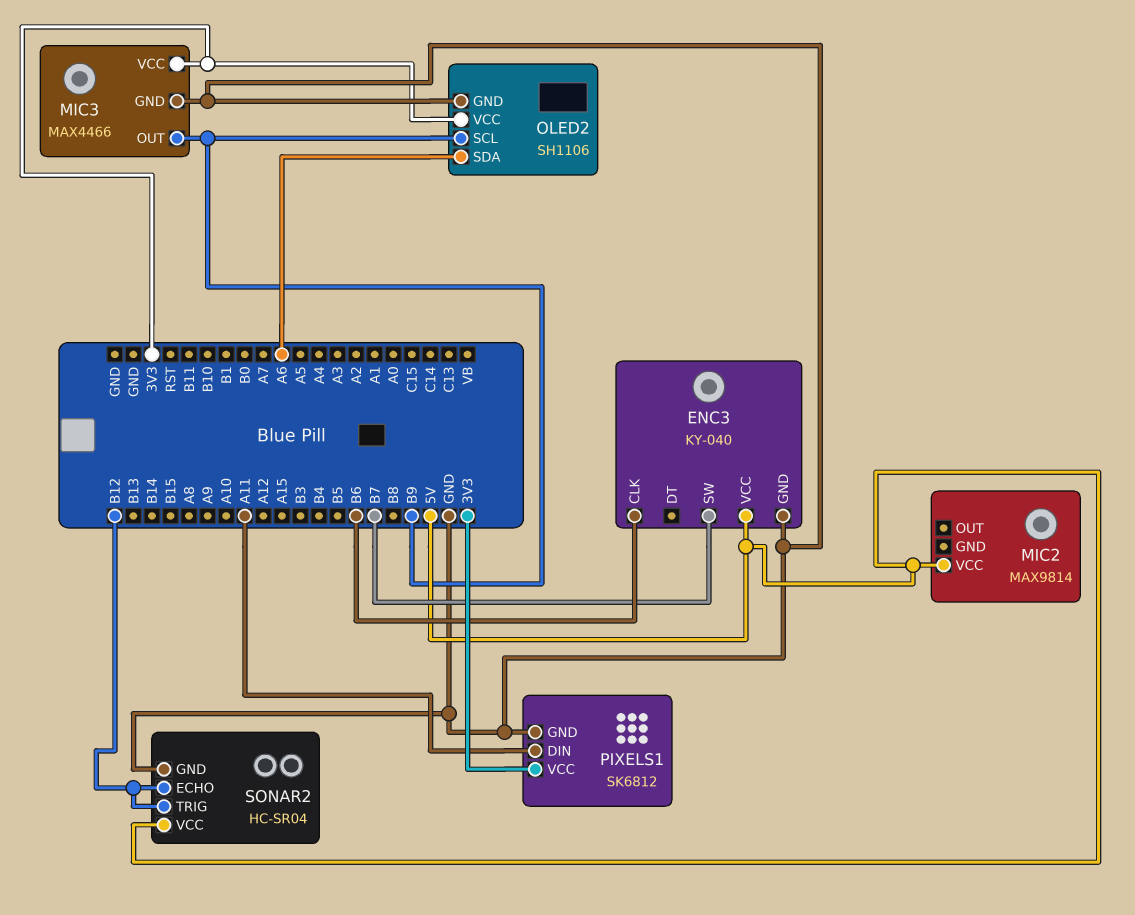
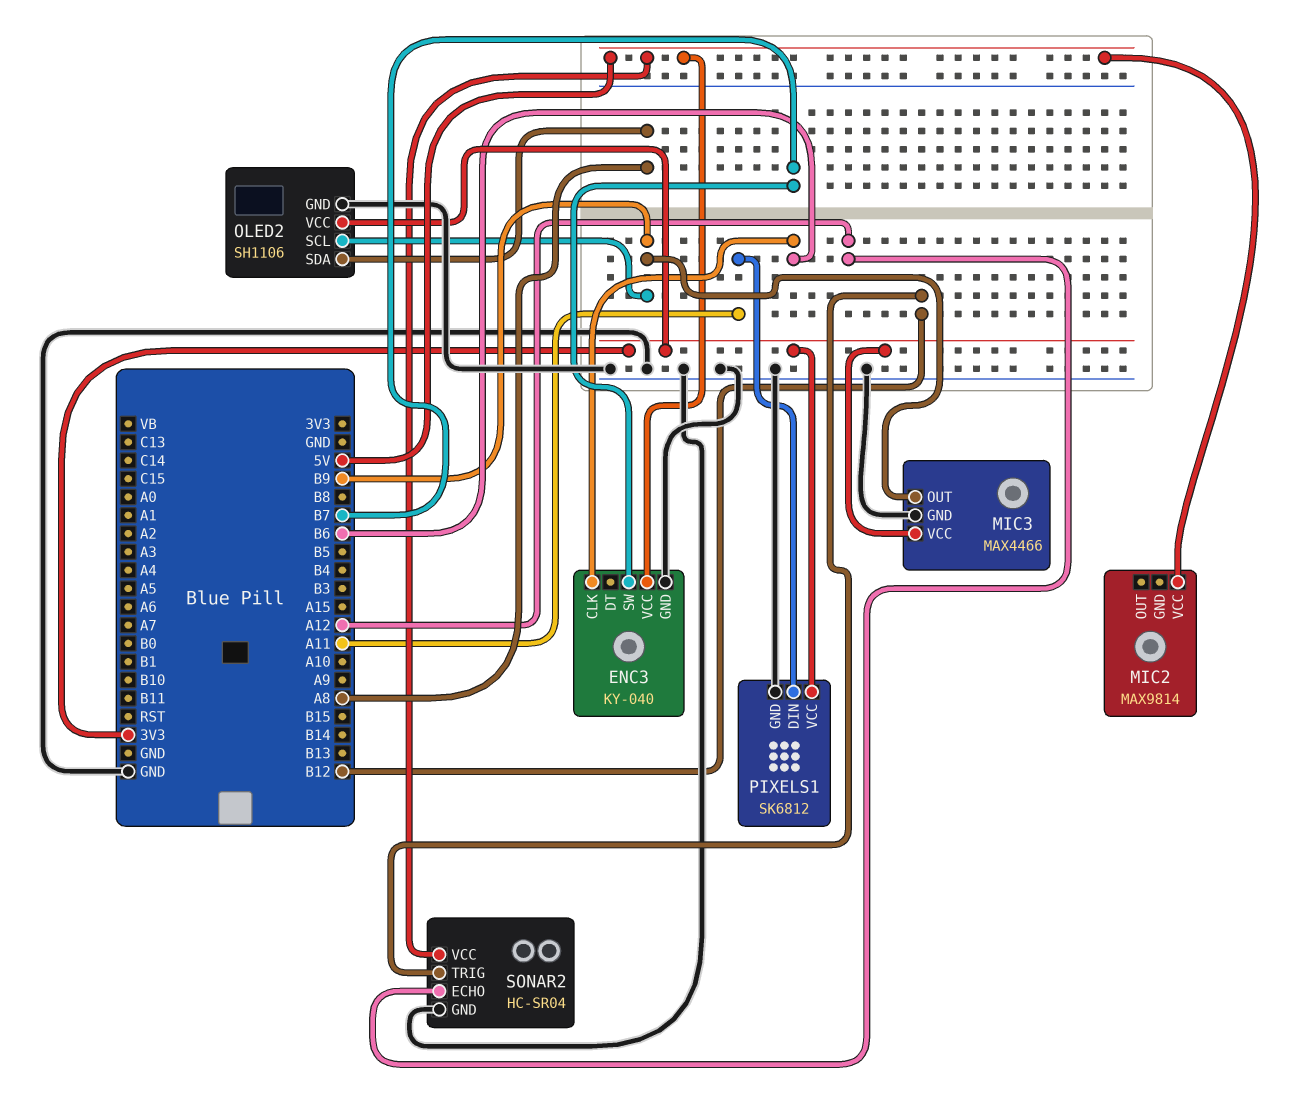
OLED2 pin SDA: A6 -> A8
SONAR2 pin ECHO: B12 -> A12

